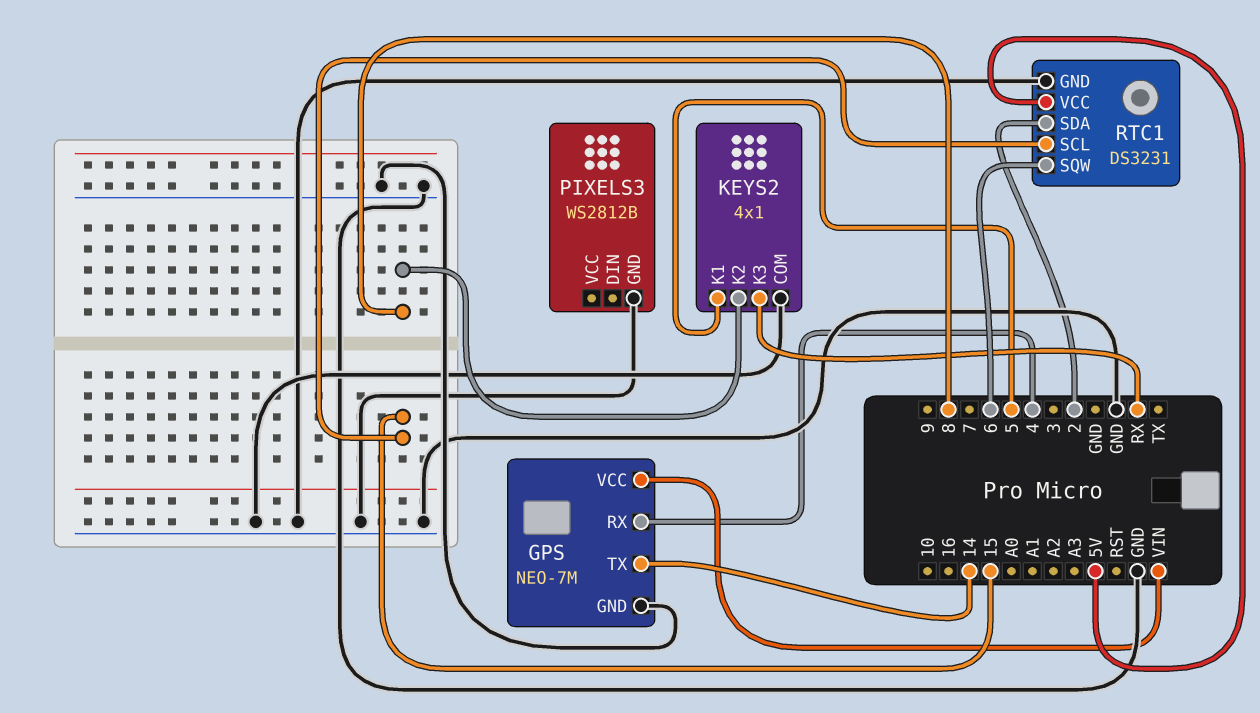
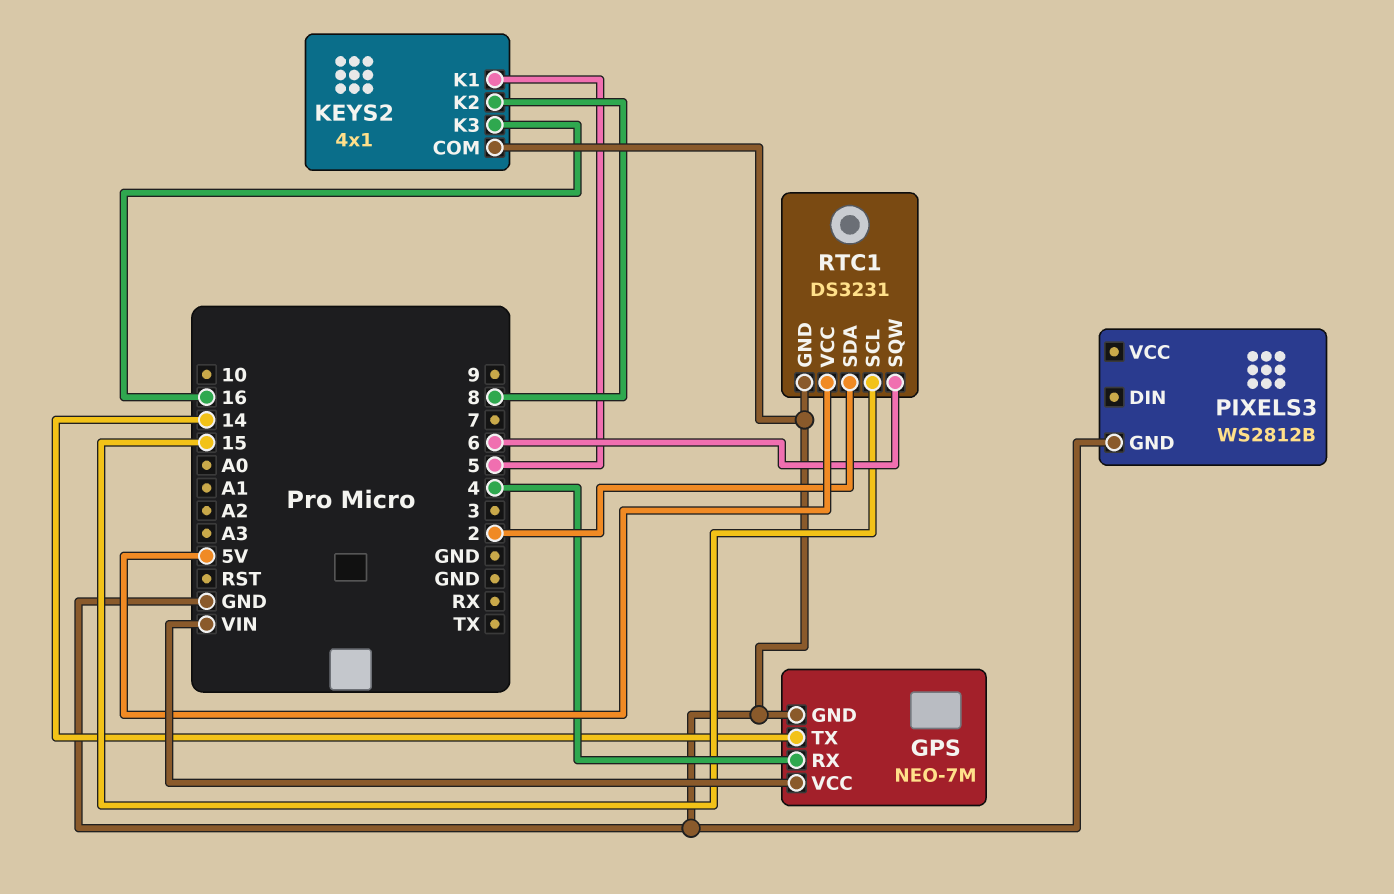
KEYS2 pin K3: RX -> 16

